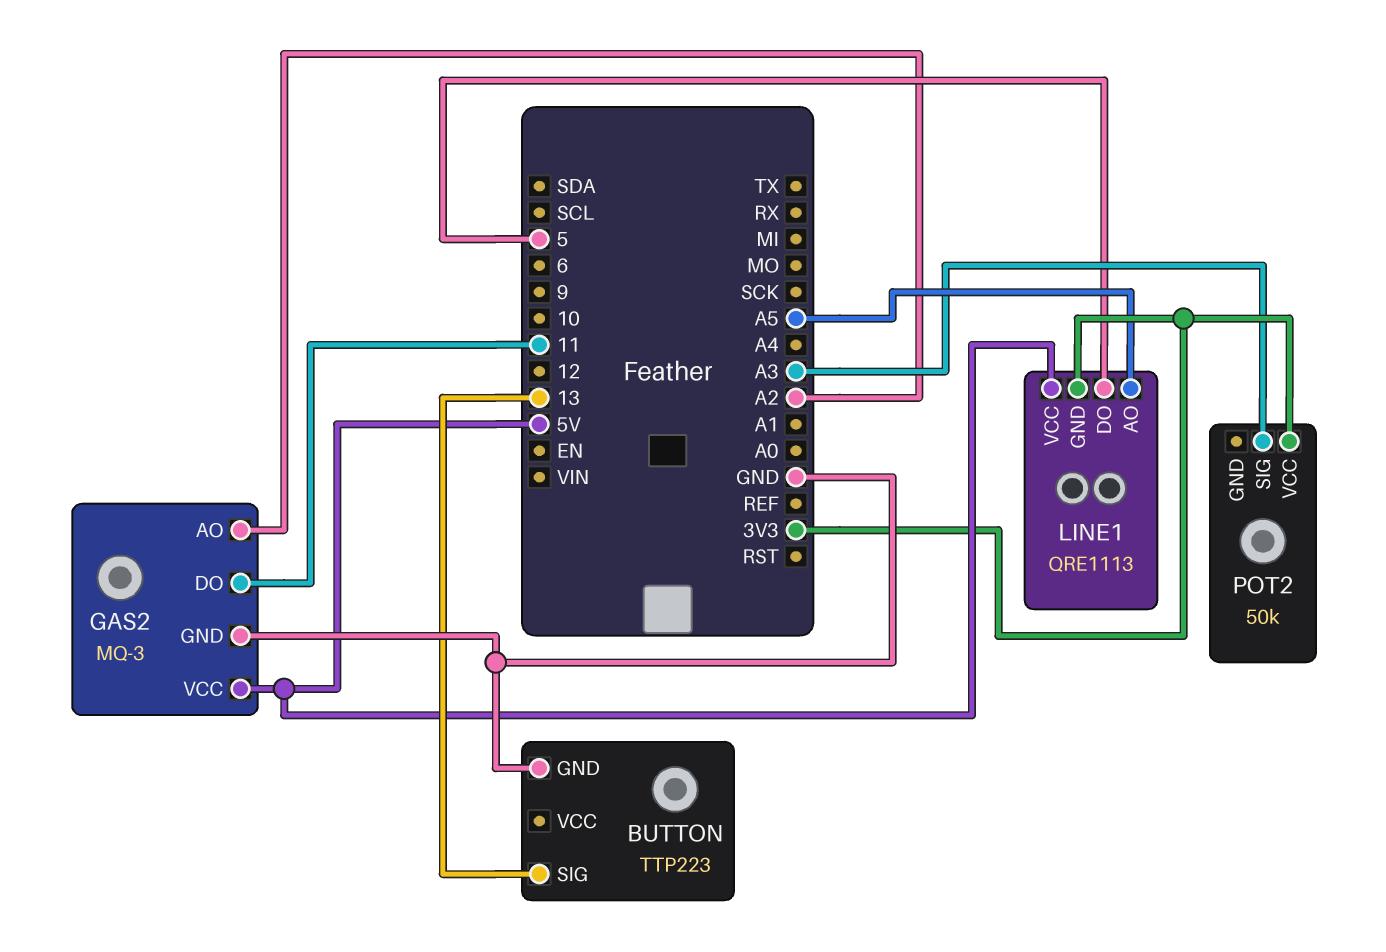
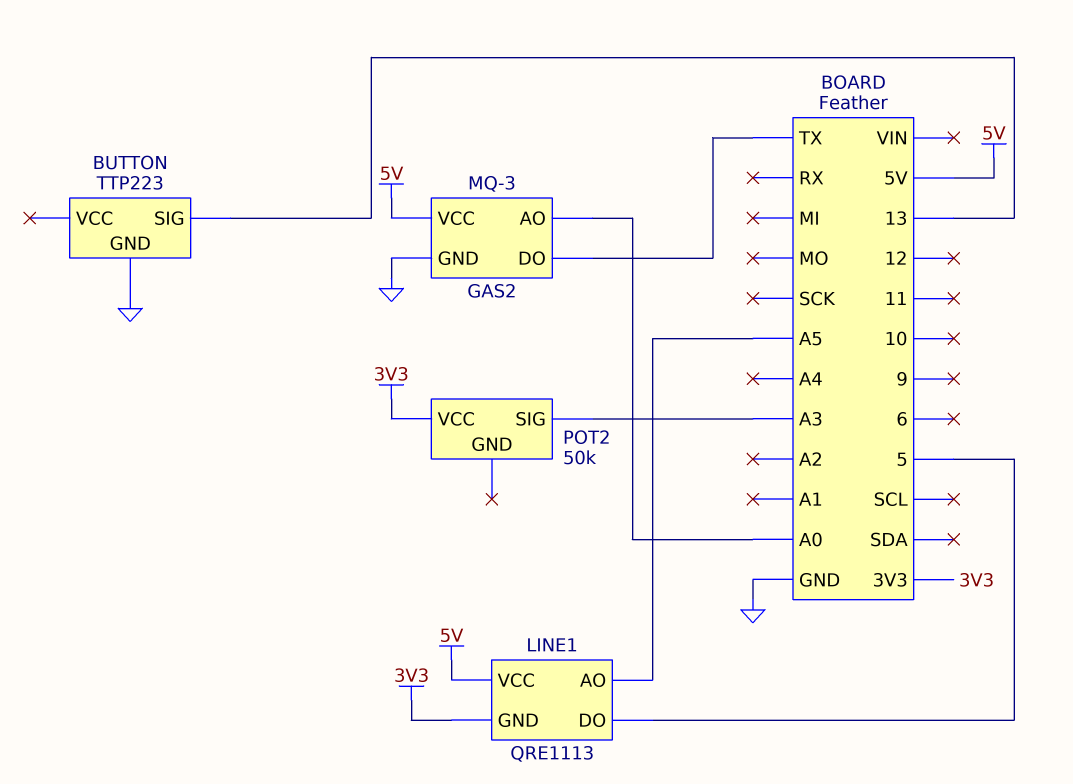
GAS2 pin AO: A2 -> A0
GAS2 pin DO: 11 -> TX

